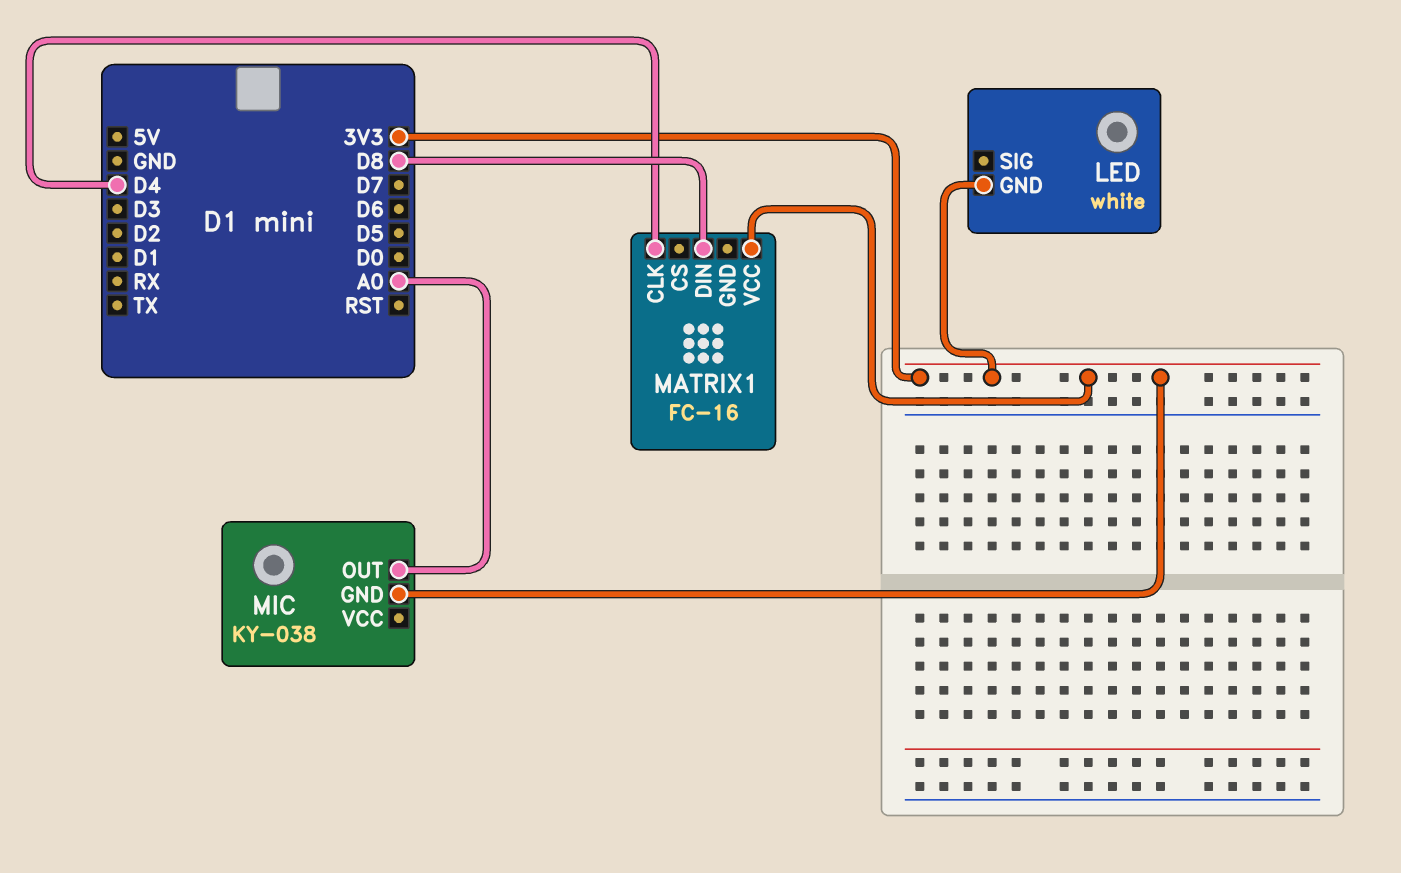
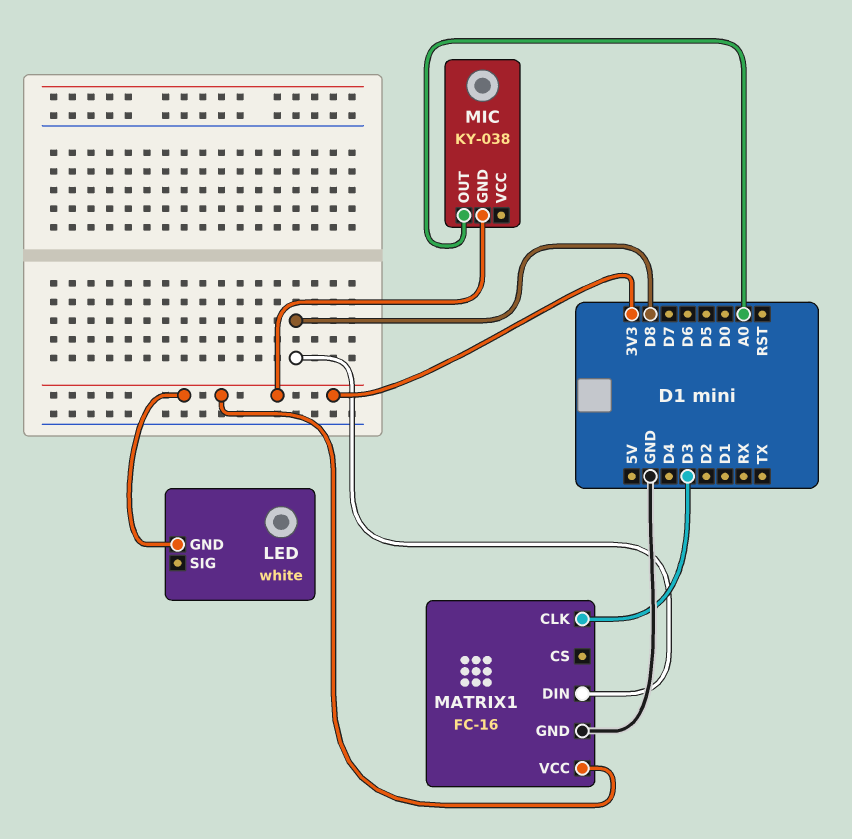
MATRIX1 pin CLK: D4 -> D3
MATRIX1 pin GND: none -> GND

